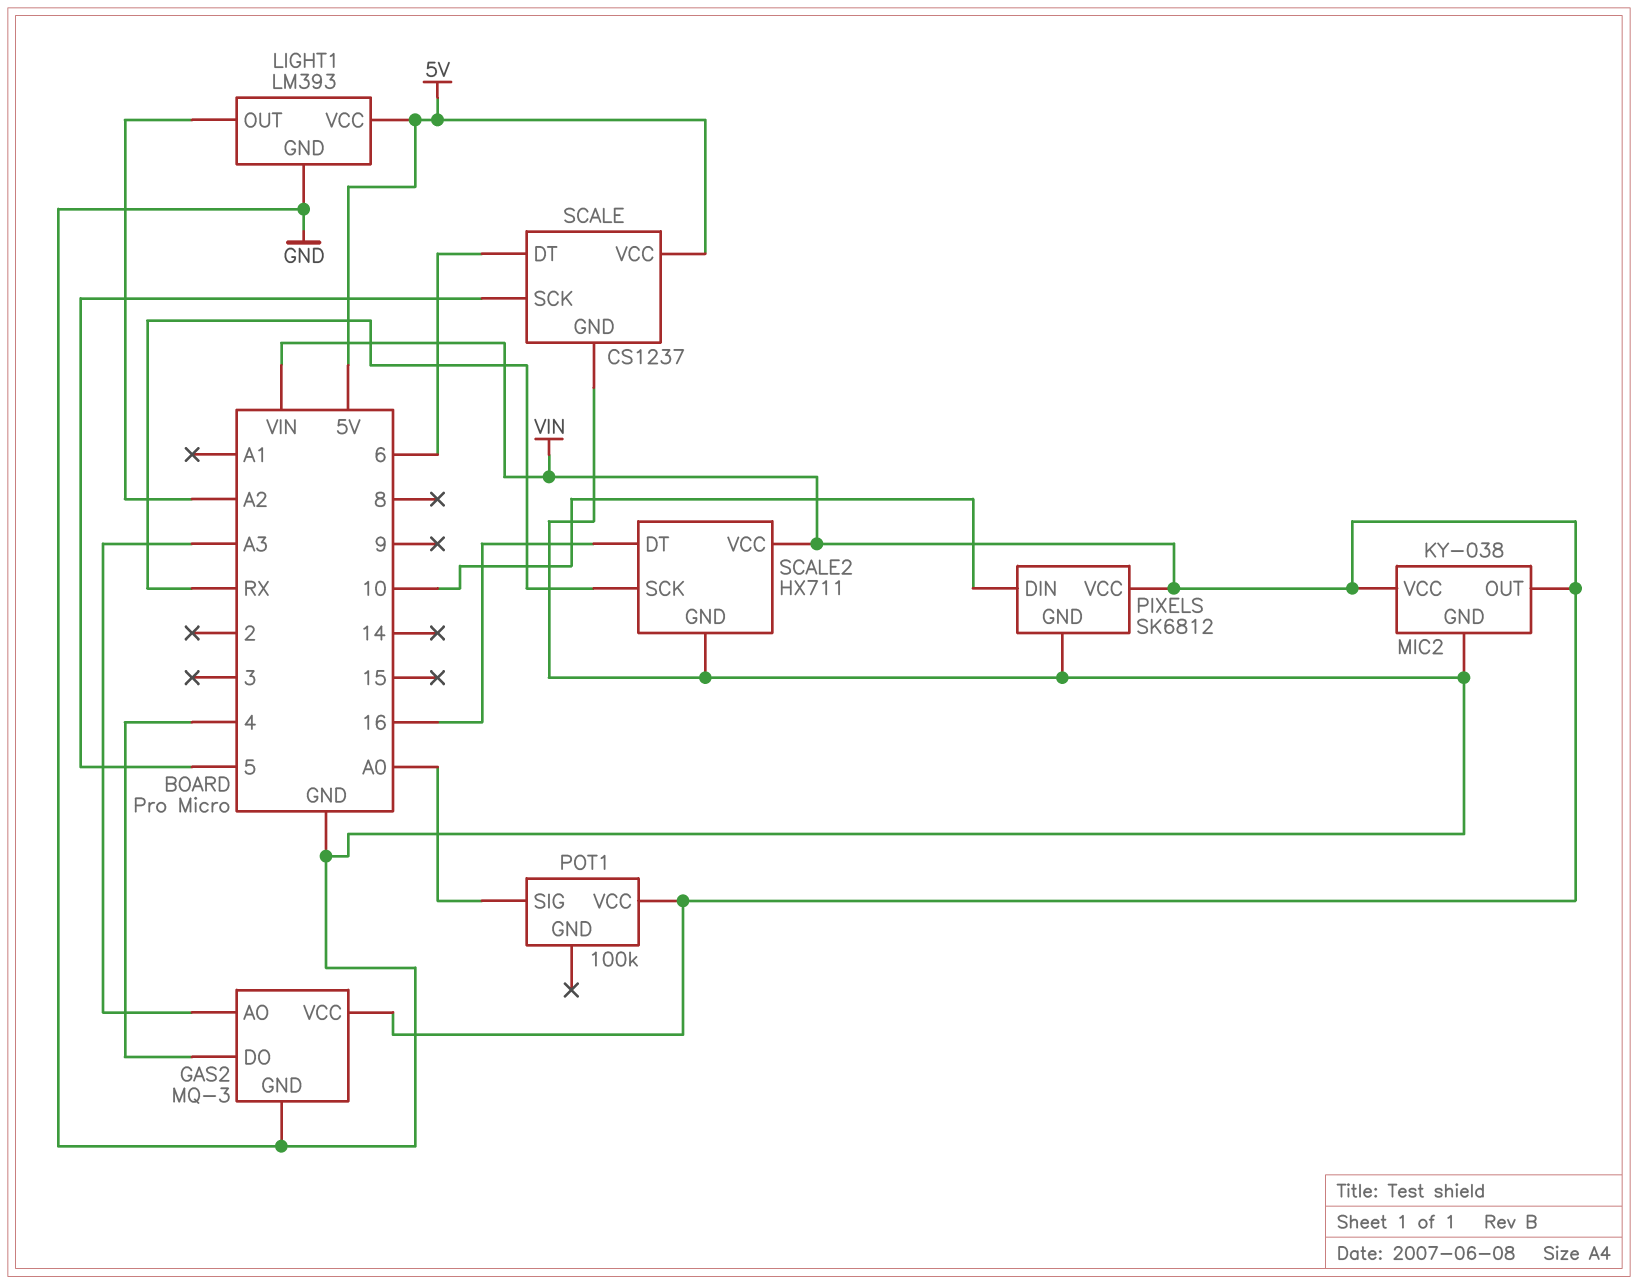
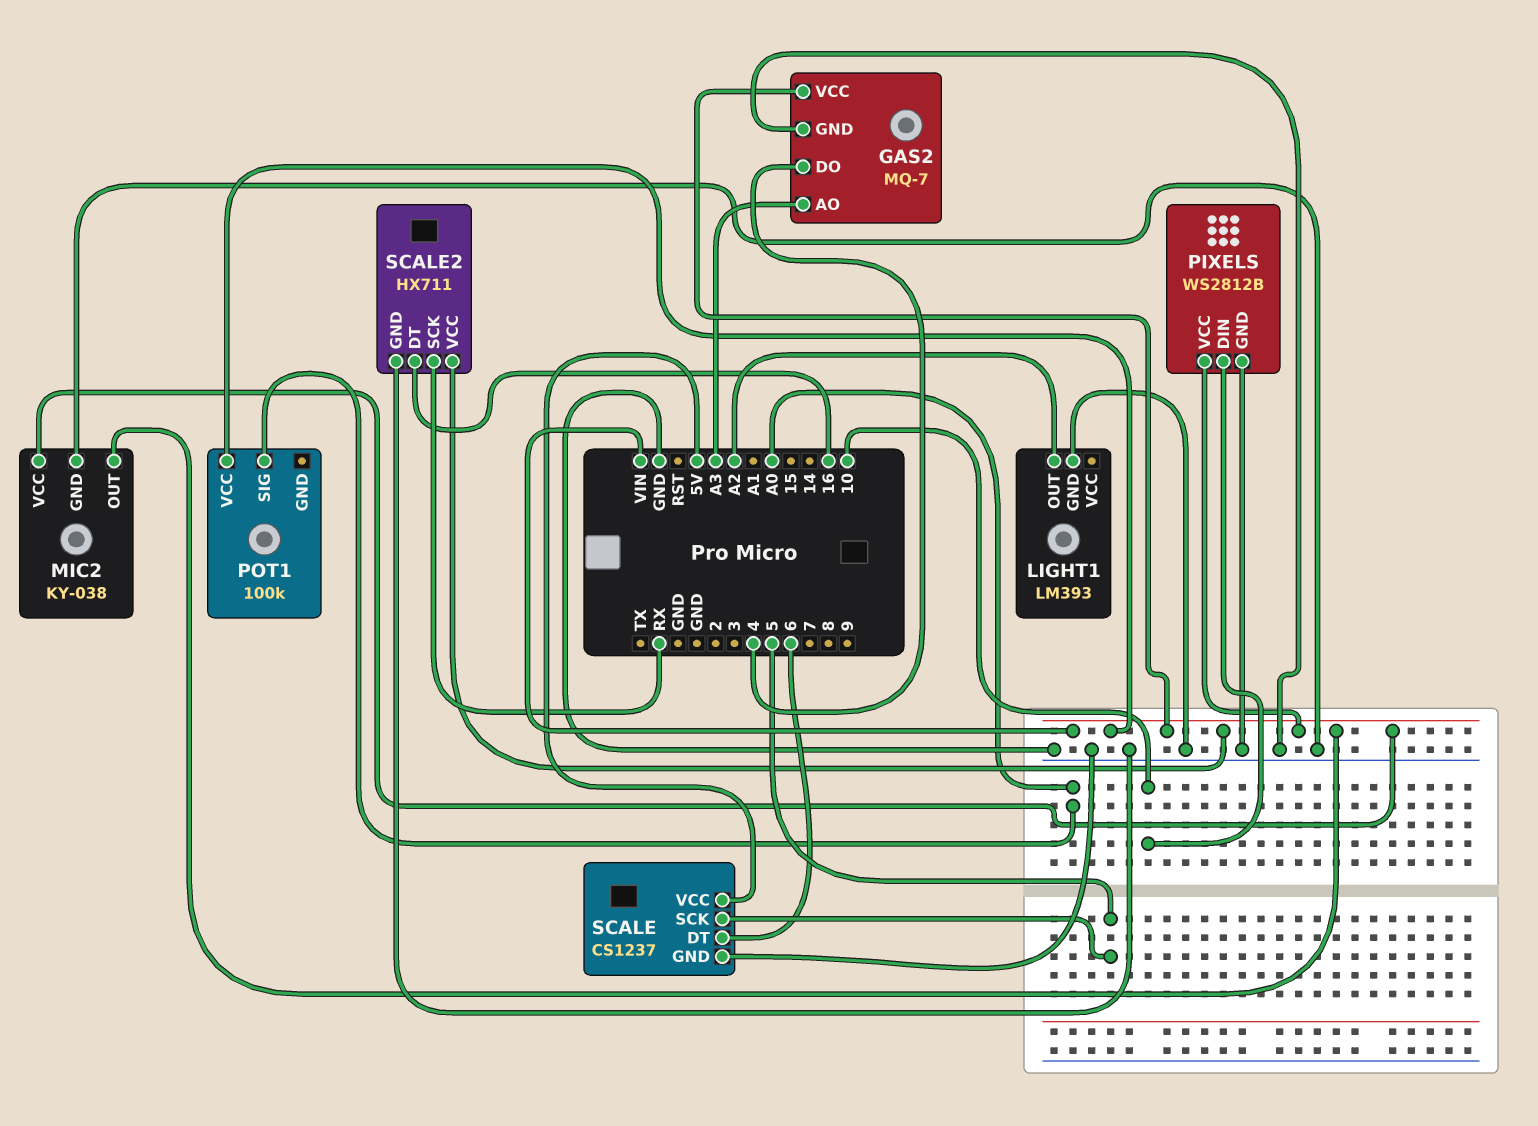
GAS2: MQ-3 -> MQ-7
LIGHT1 pin VCC: 5V -> none
PIXELS: SK6812 -> WS2812B

